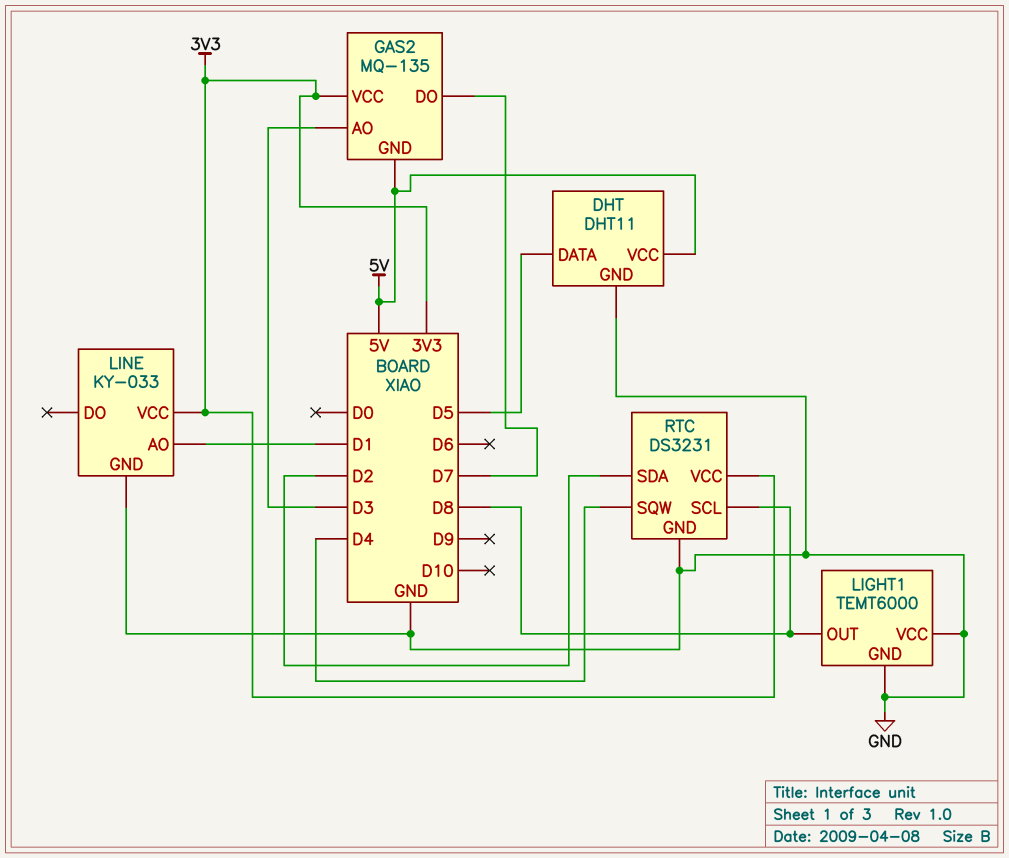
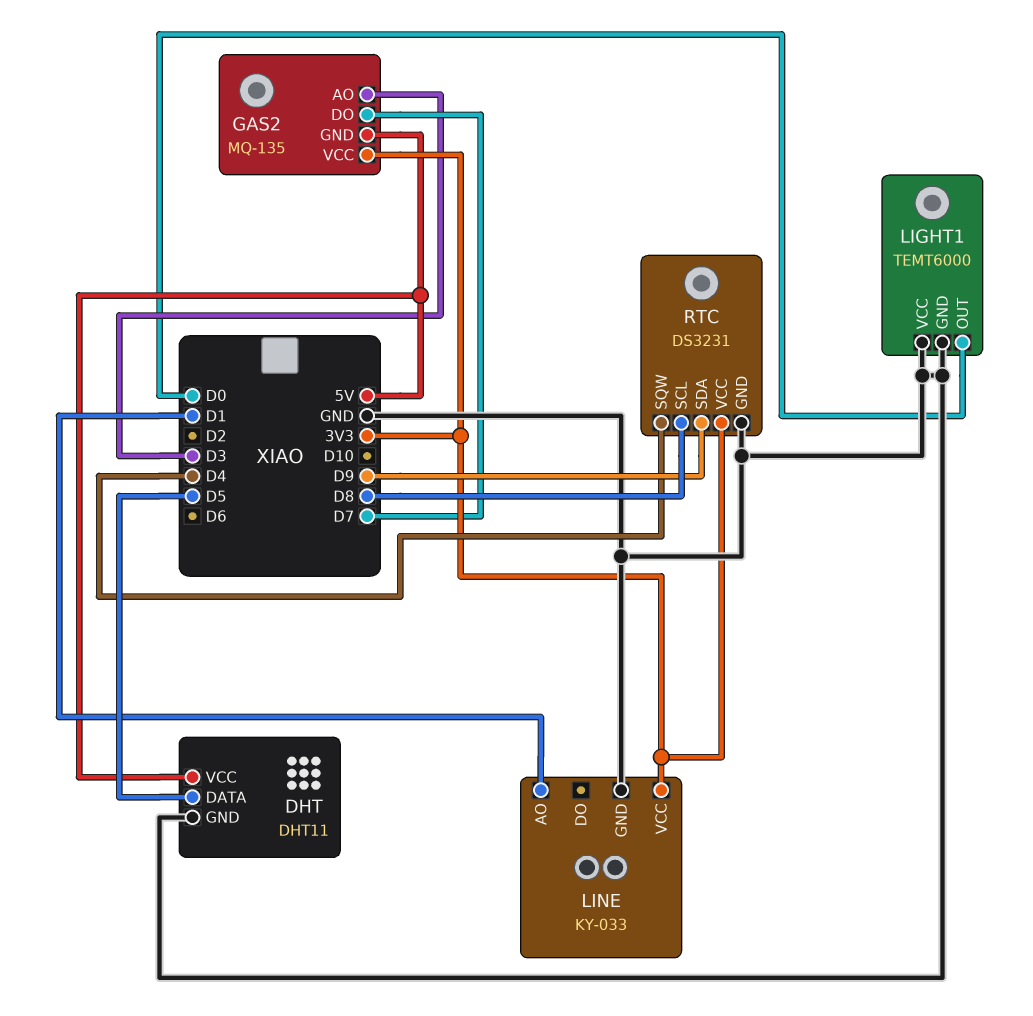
LIGHT1 pin OUT: D8 -> D0
RTC pin SDA: D2 -> D9

